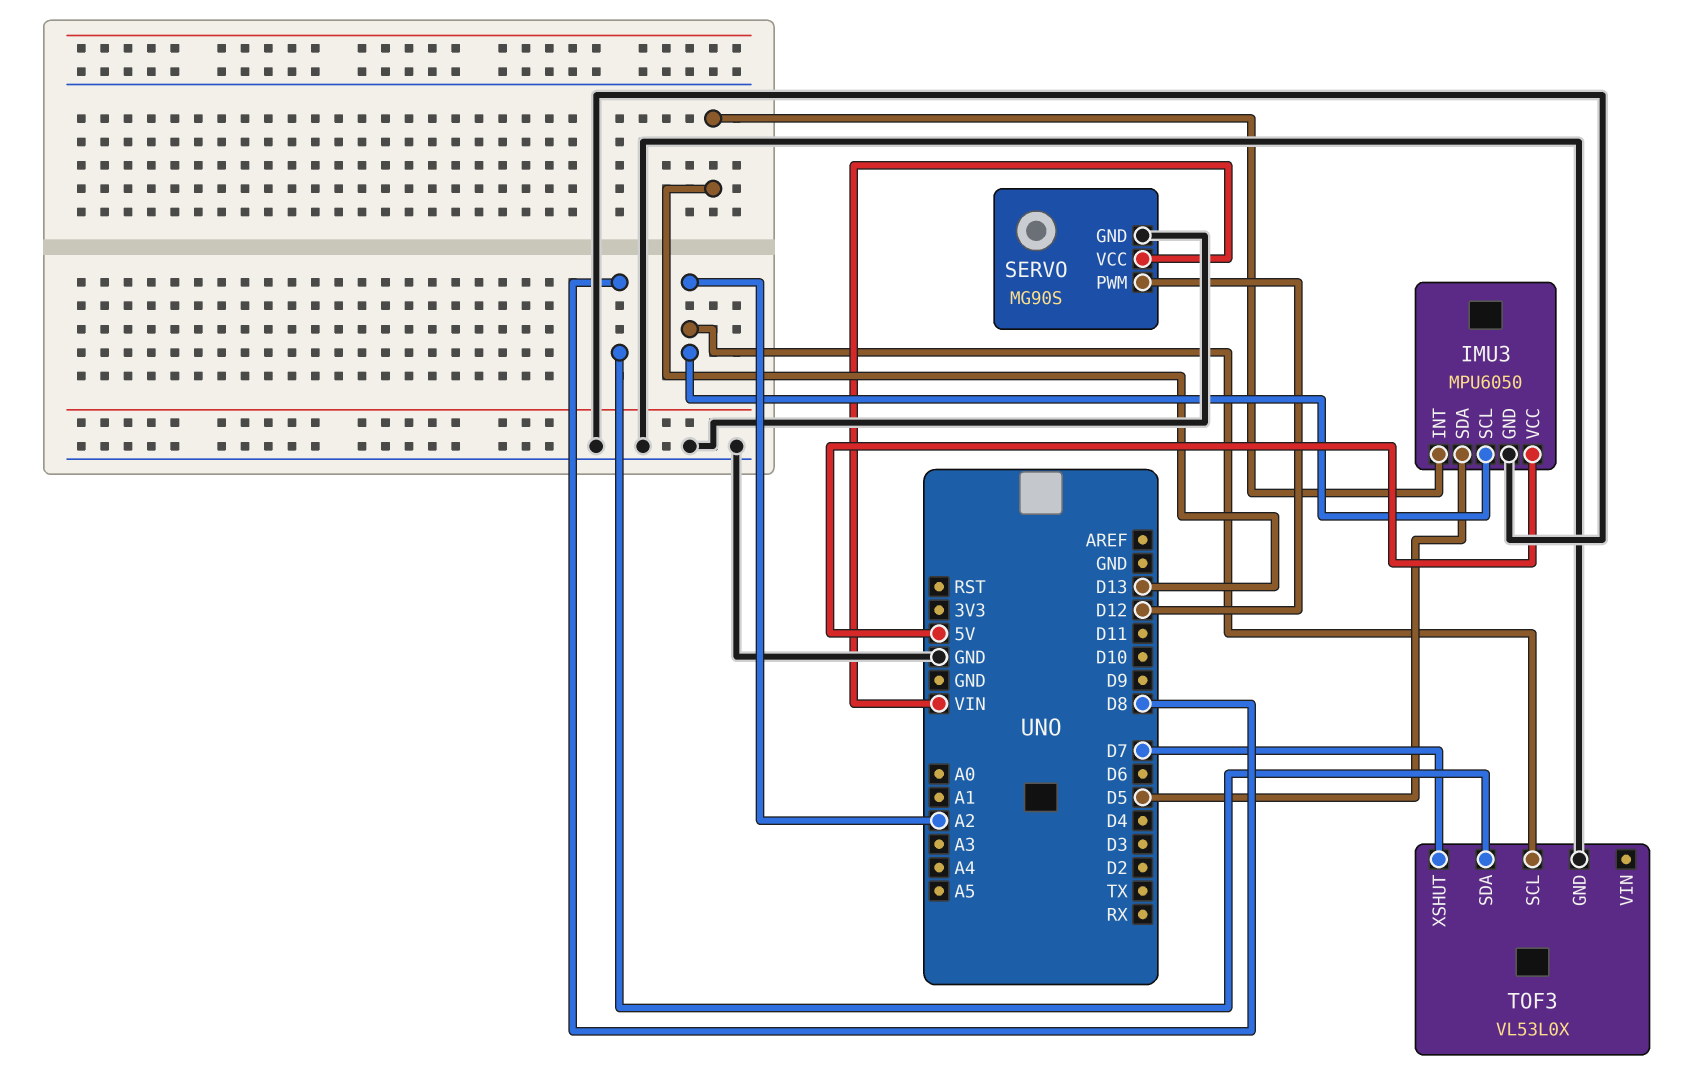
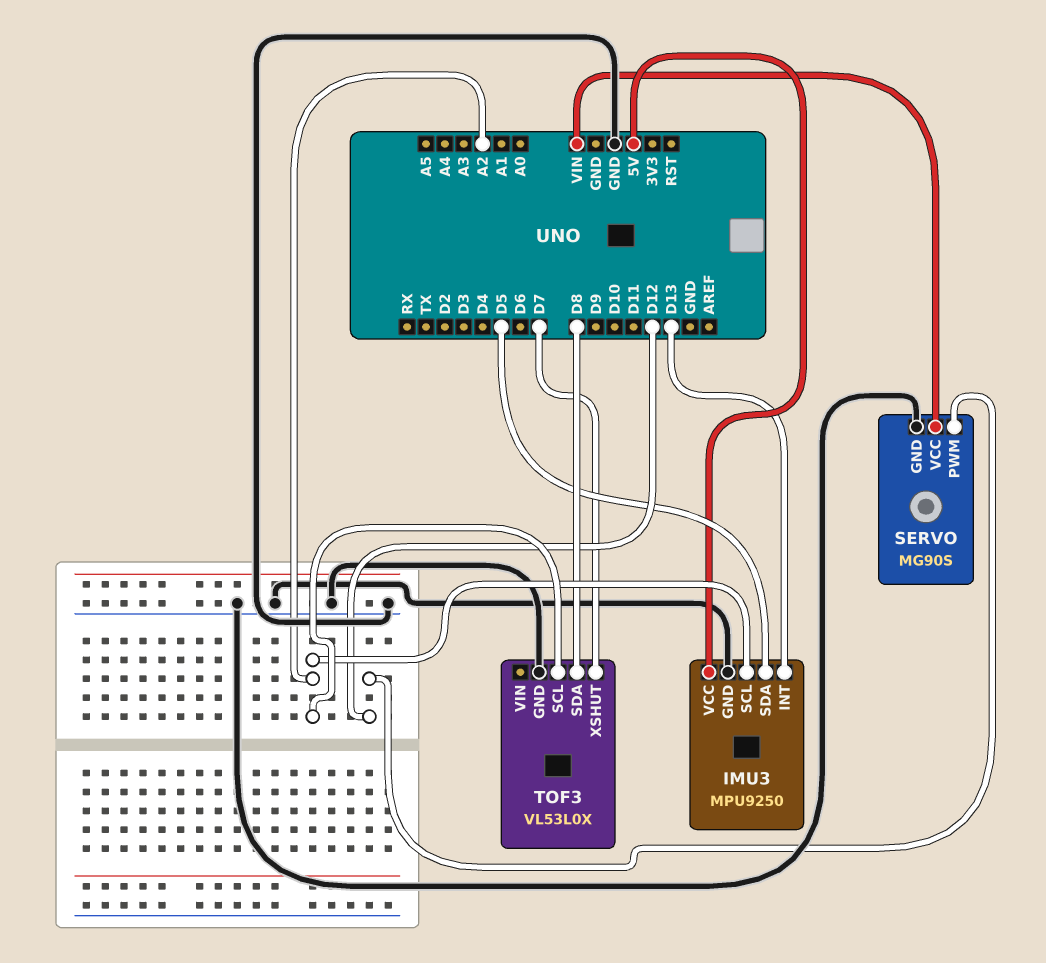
IMU3: MPU6050 -> MPU9250

